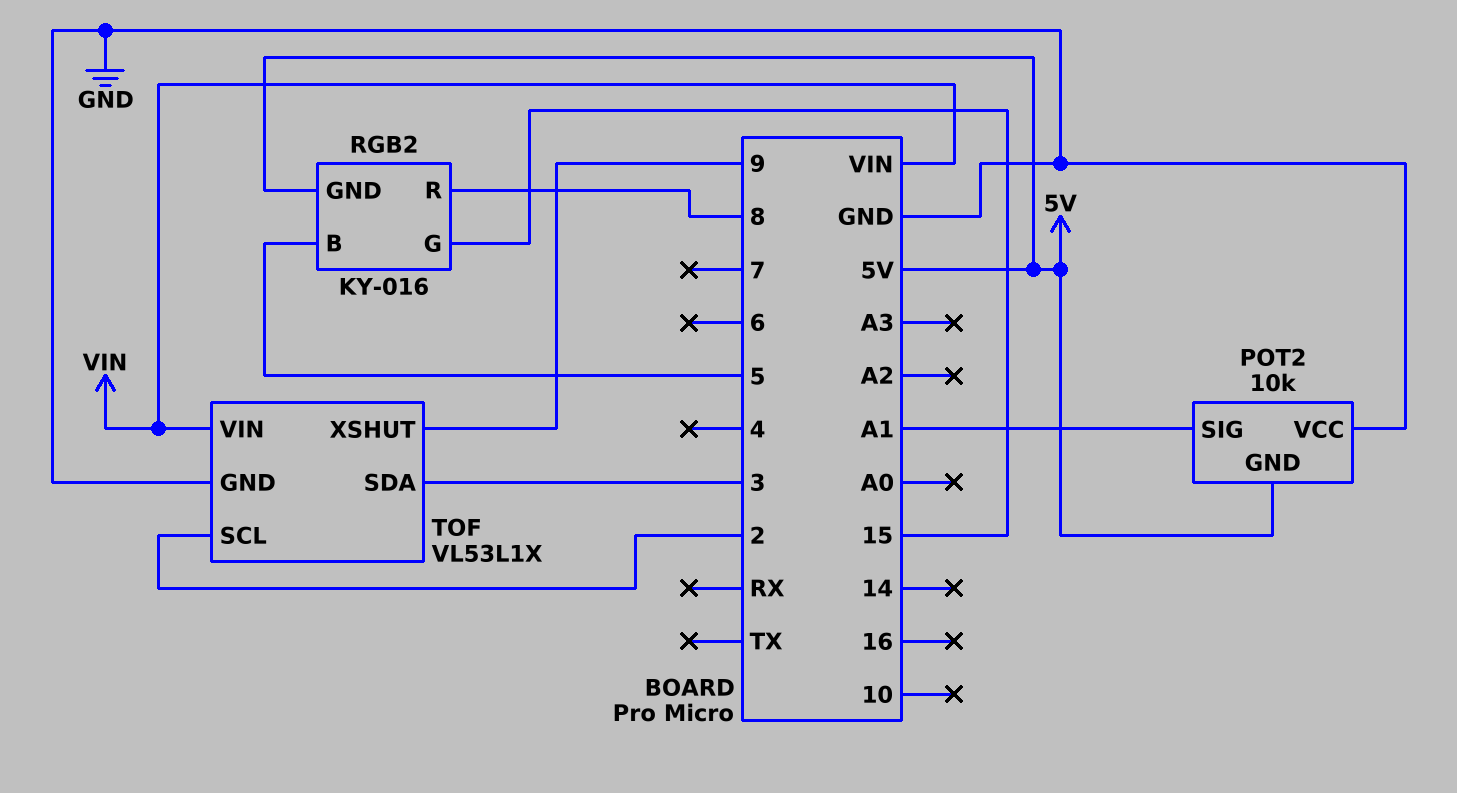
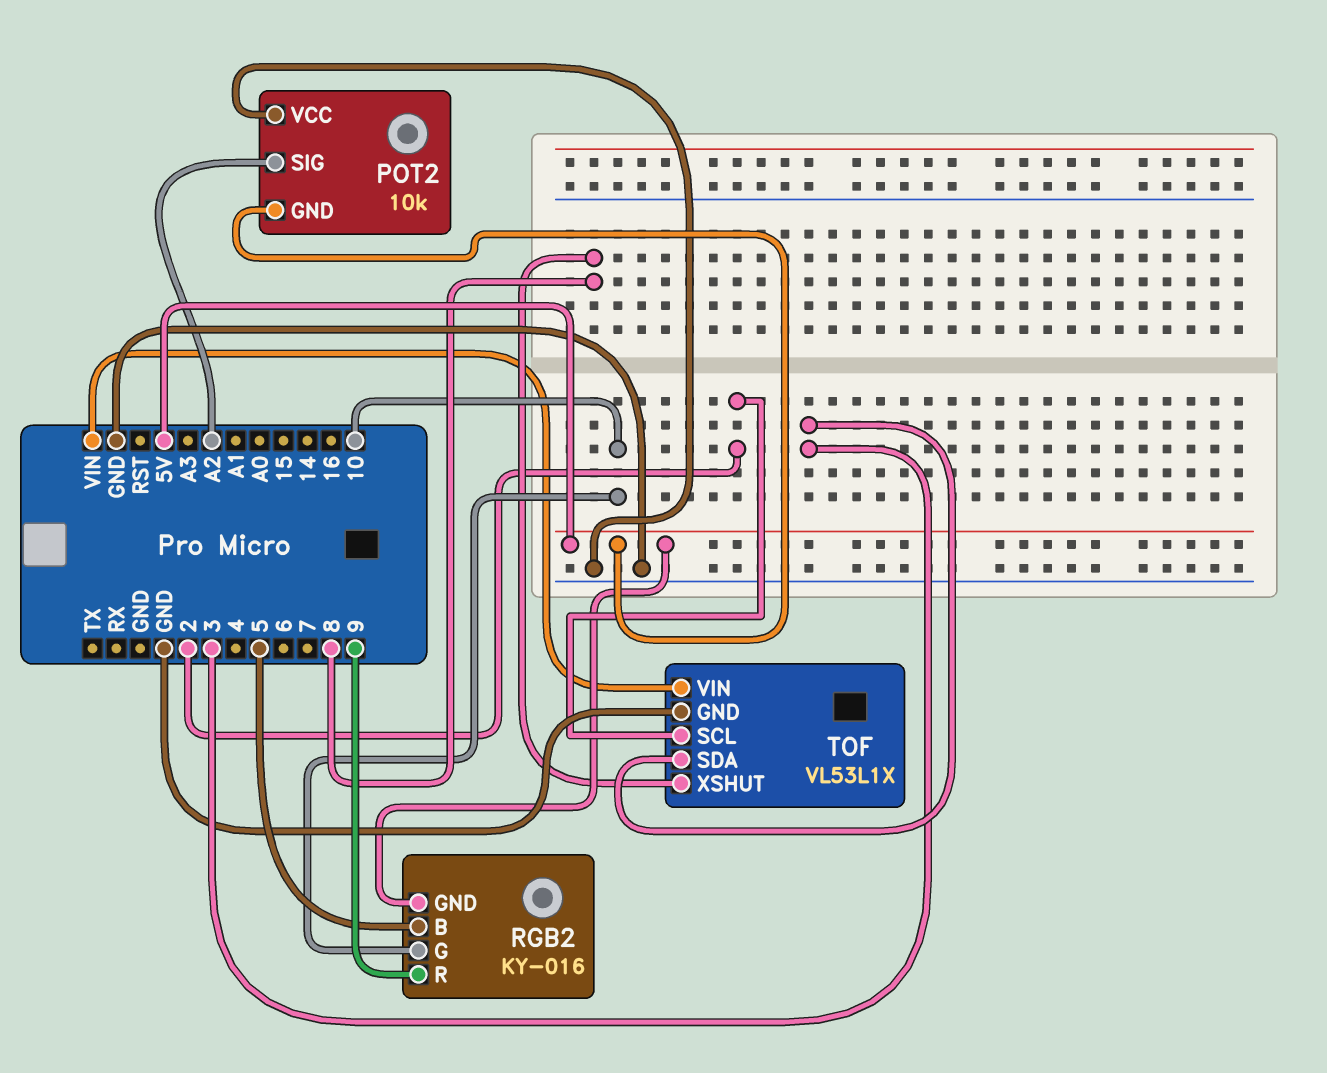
POT2 pin SIG: A1 -> A2
RGB2 pin G: 15 -> 10
RGB2 pin R: 8 -> 9
TOF pin XSHUT: 9 -> 8

